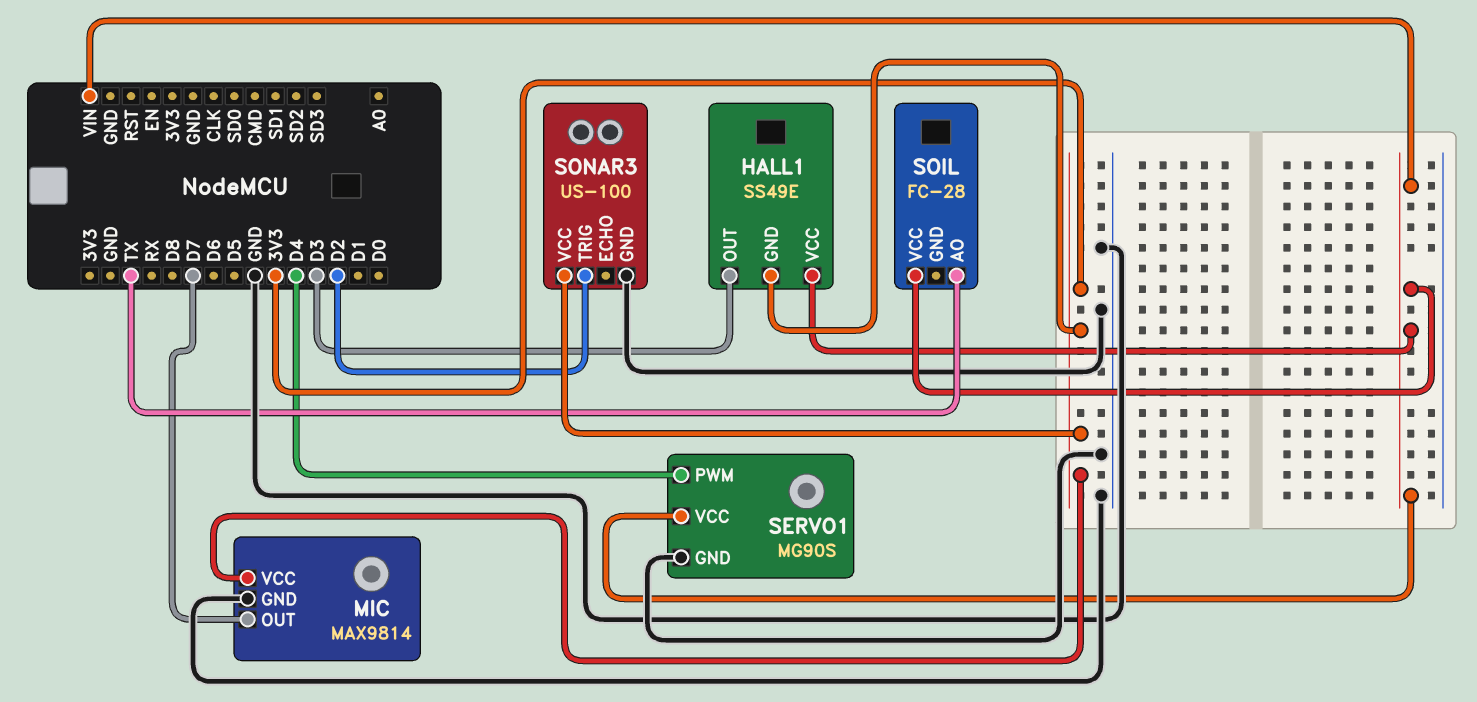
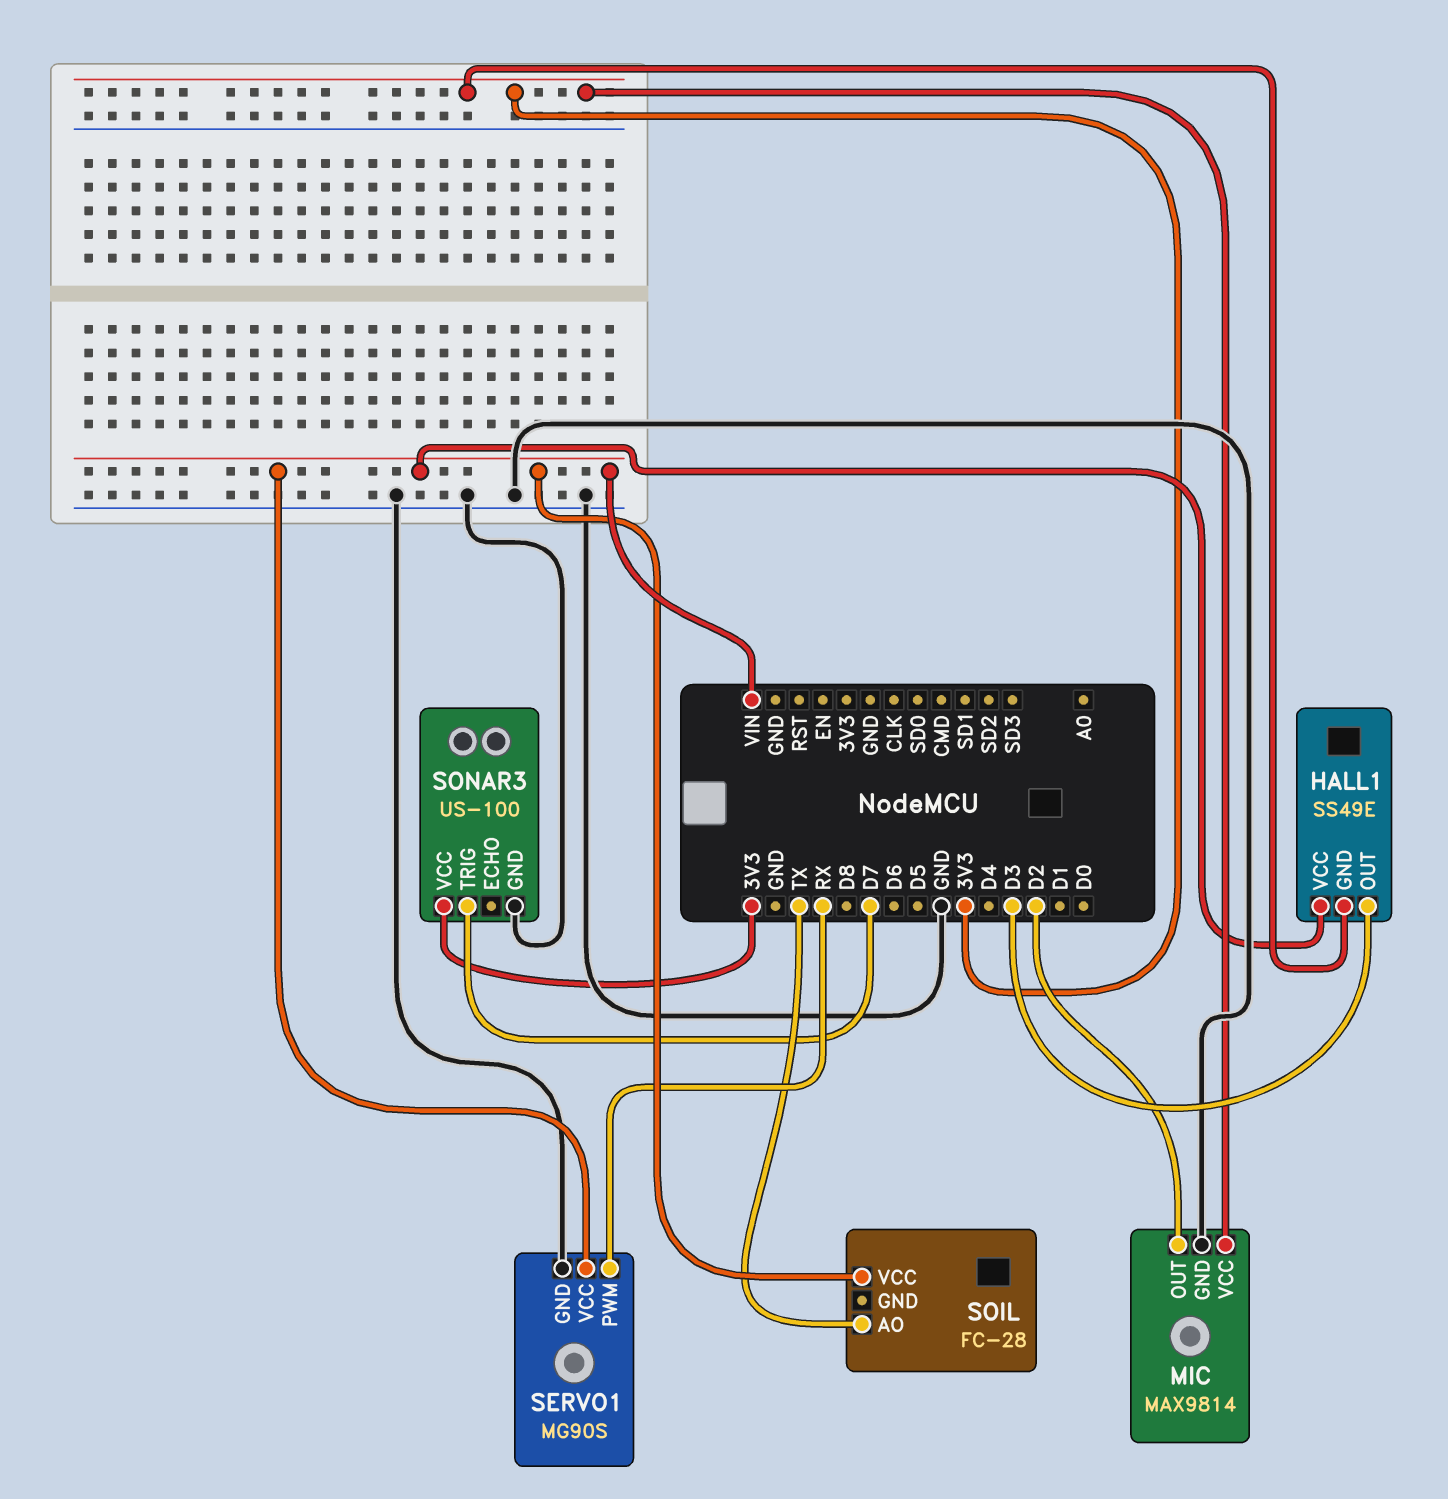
MIC pin OUT: D7 -> D2
SERVO1 pin PWM: D4 -> RX
SONAR3 pin TRIG: D2 -> D7

